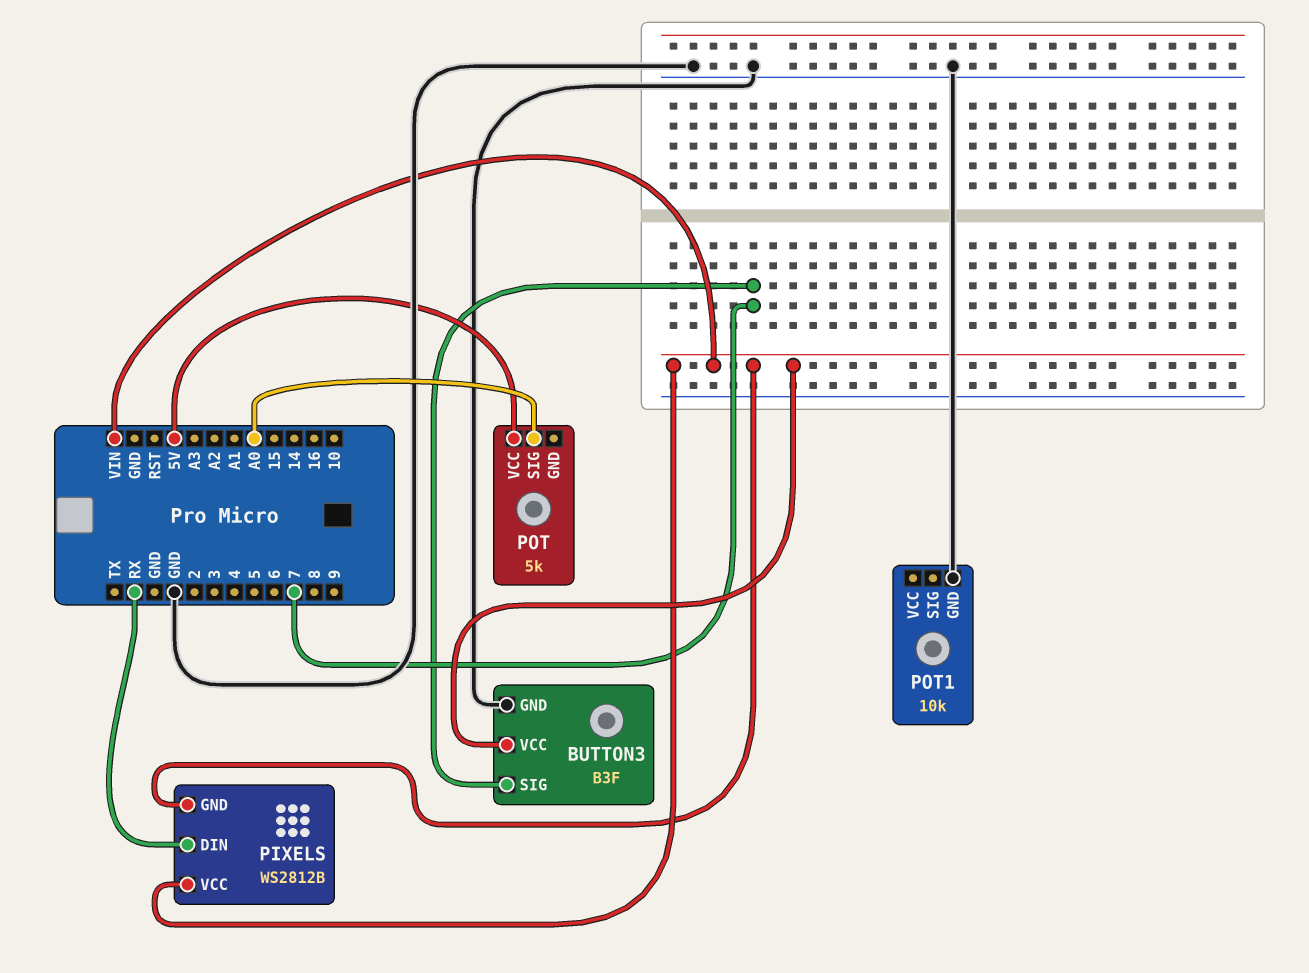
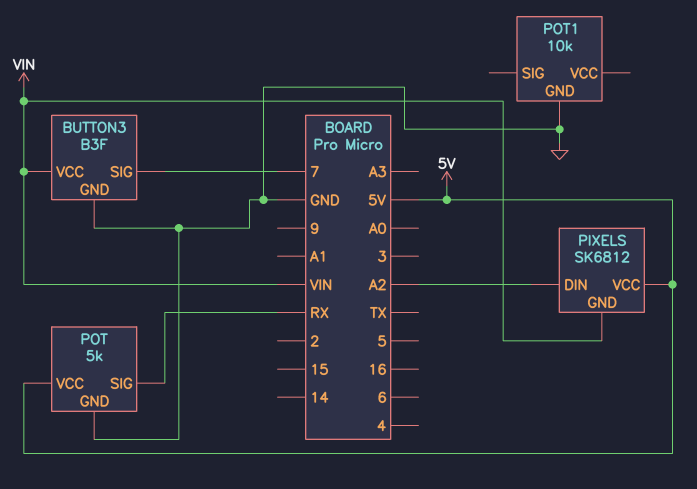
PIXELS: WS2812B -> SK6812
PIXELS pin DIN: RX -> A2
PIXELS pin VCC: VIN -> 5V
POT pin GND: none -> GND
POT pin SIG: A0 -> RX

